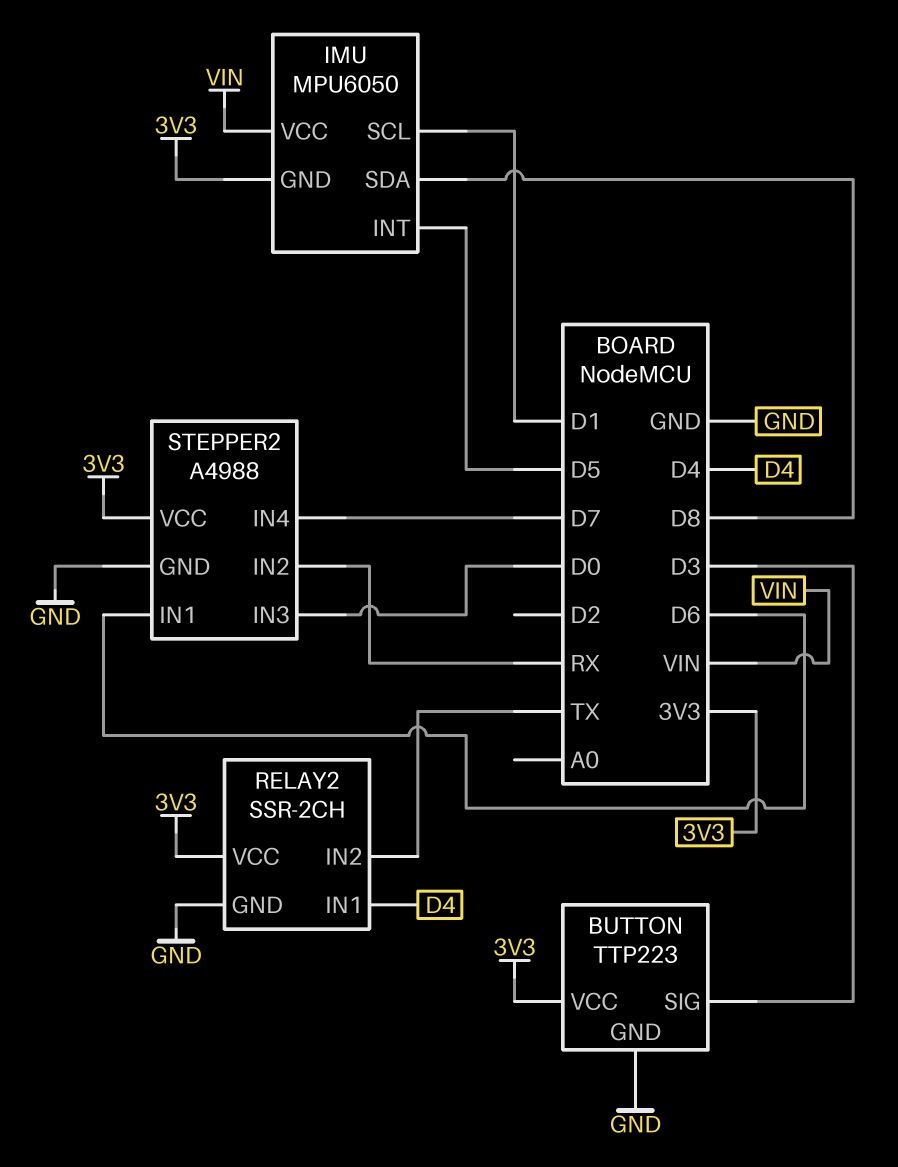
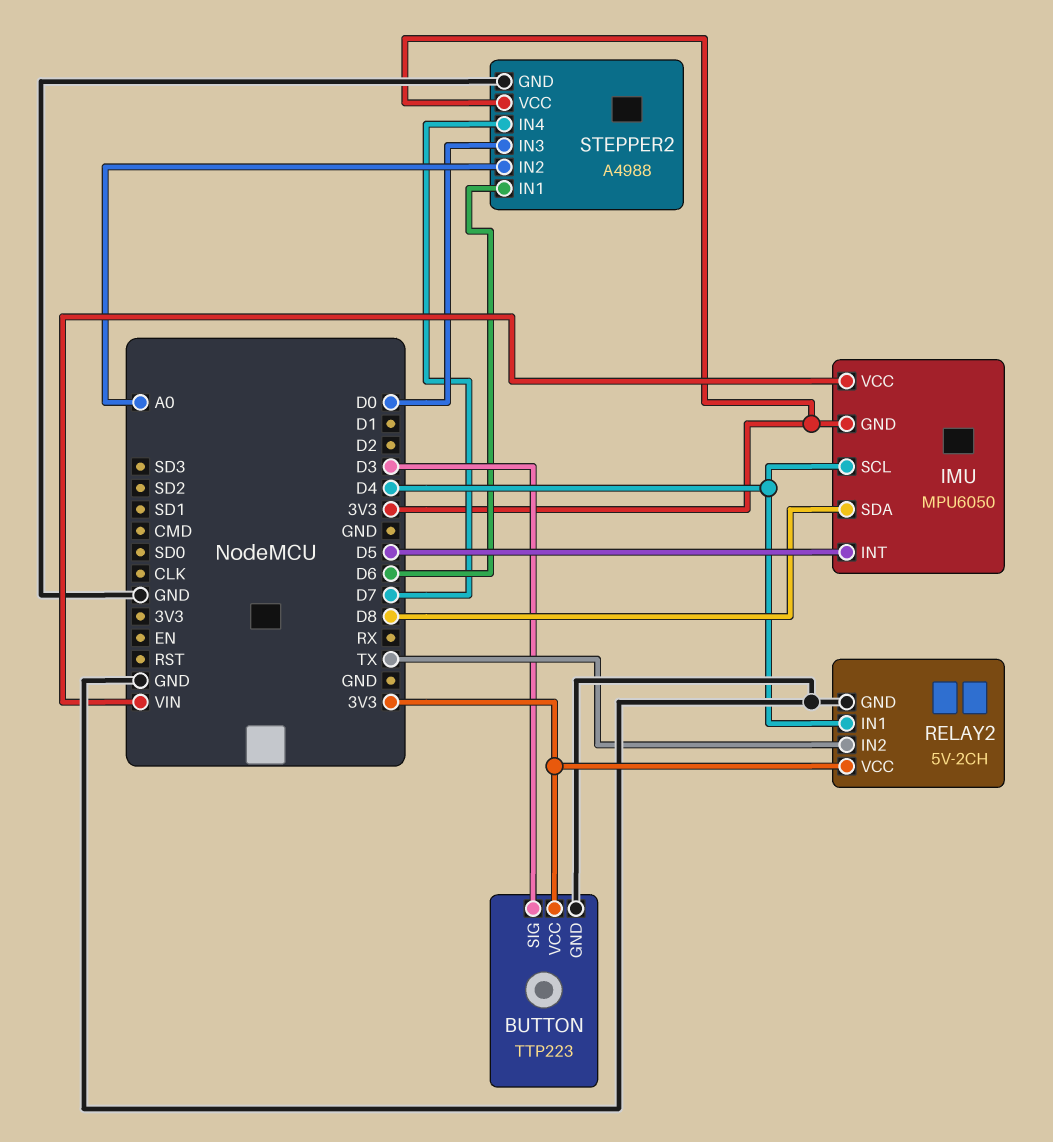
IMU pin SCL: D1 -> D4
RELAY2: SSR-2CH -> 5V-2CH
STEPPER2 pin IN2: RX -> A0

